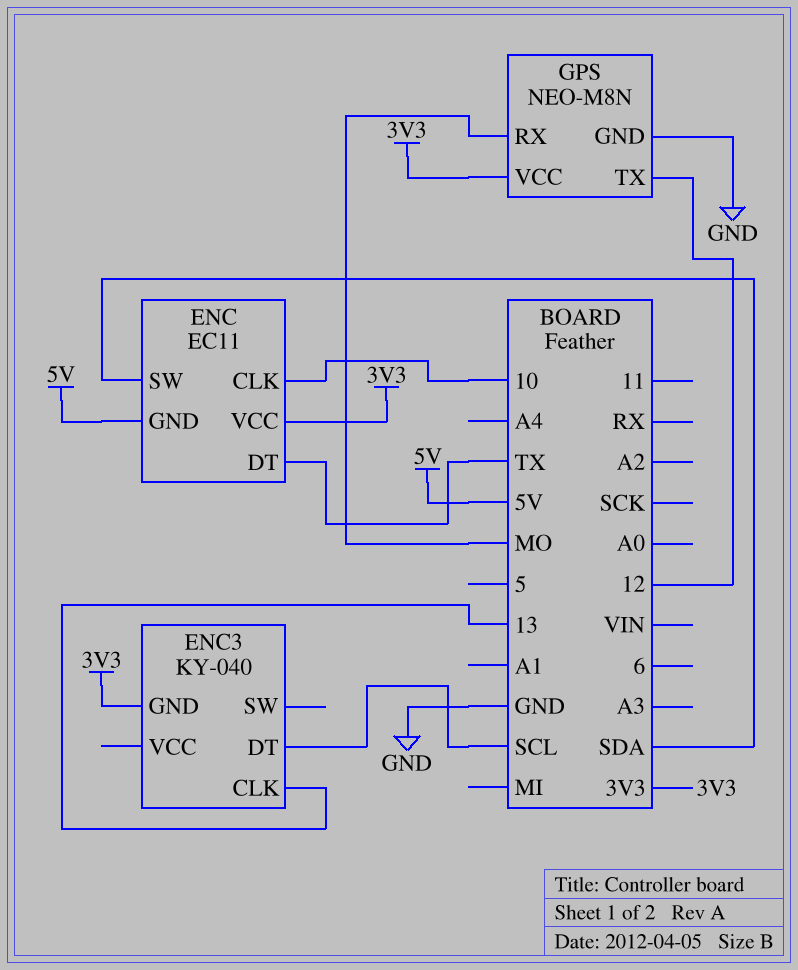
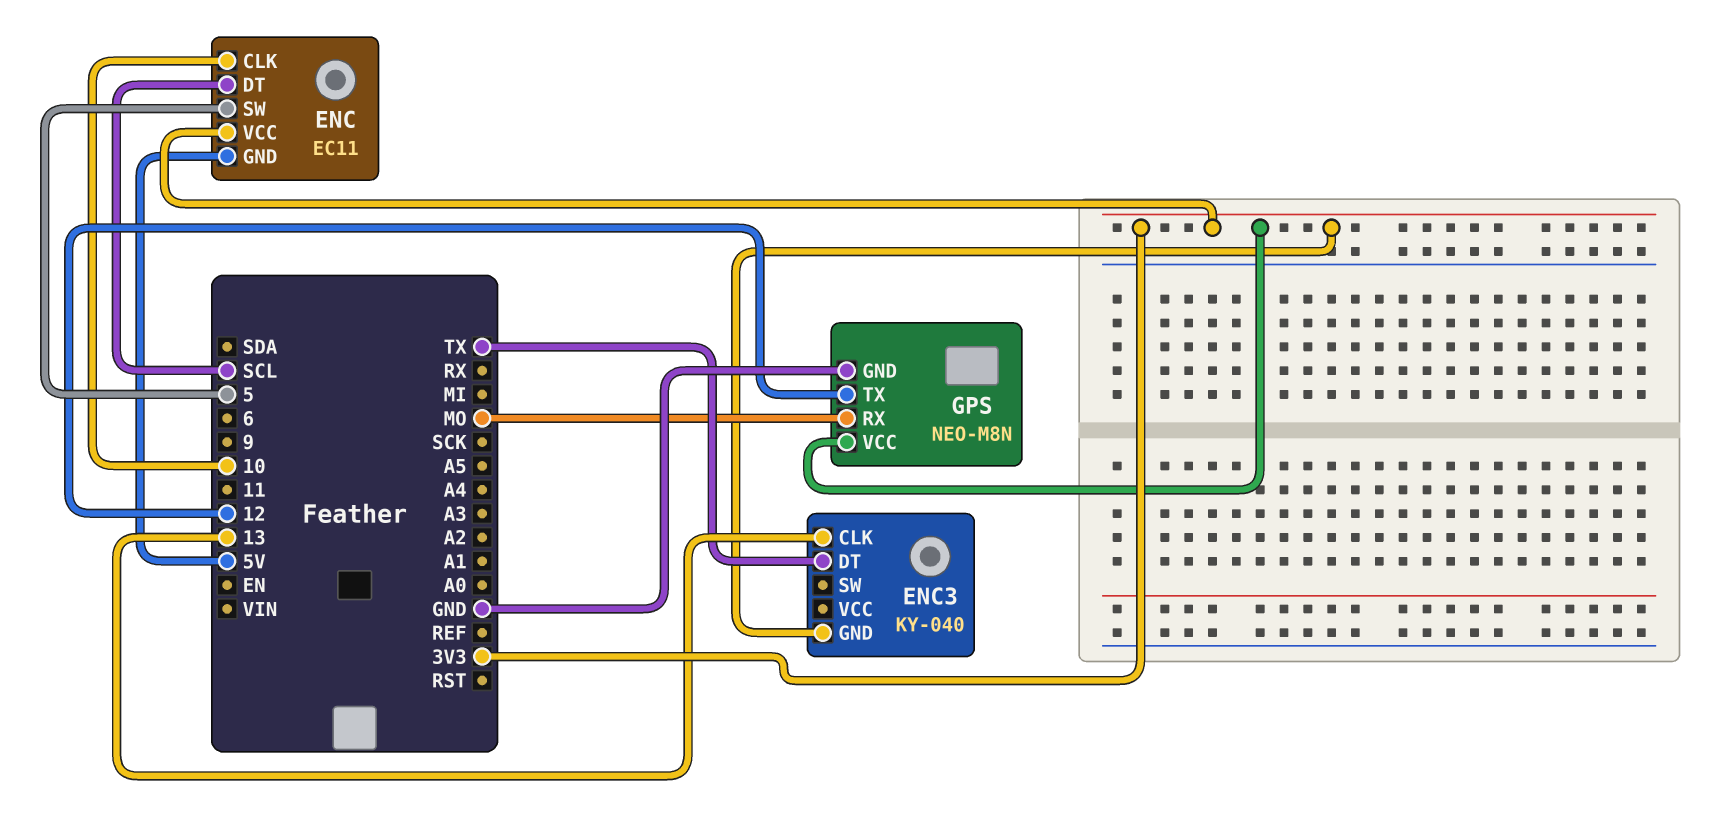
ENC pin DT: TX -> SCL
ENC pin SW: SDA -> 5
ENC3 pin DT: SCL -> TX

